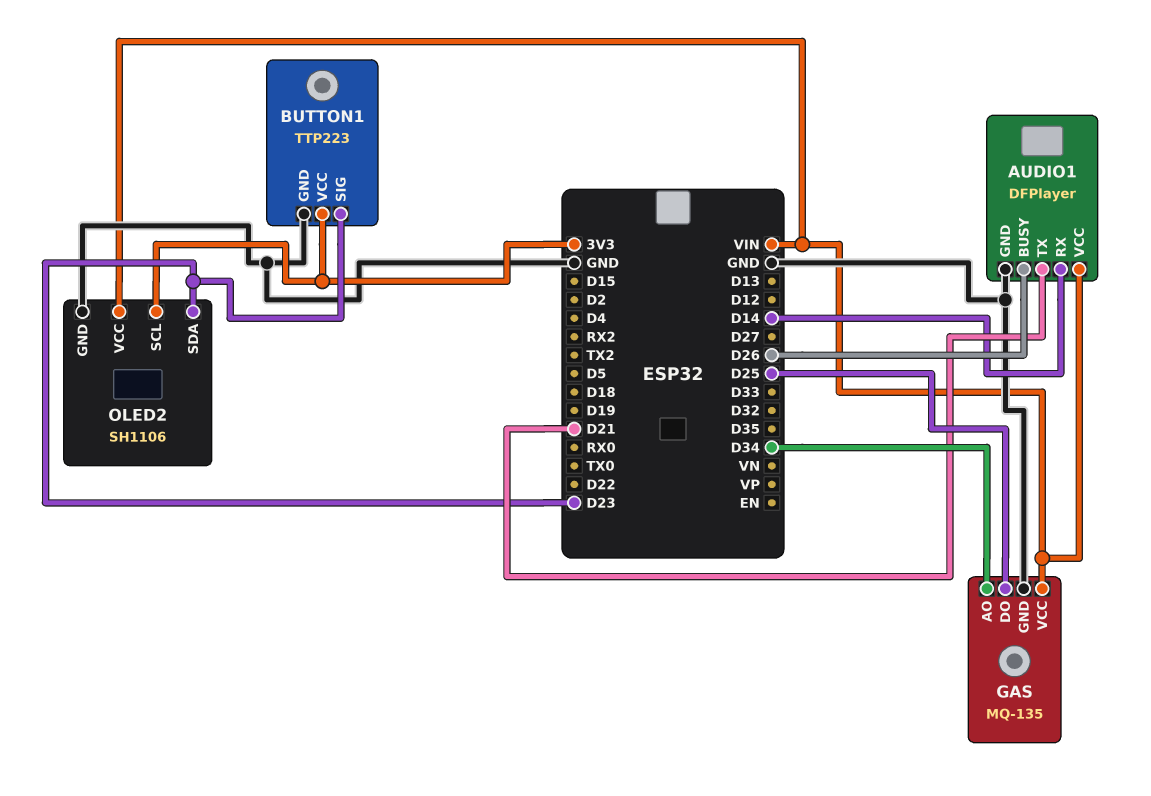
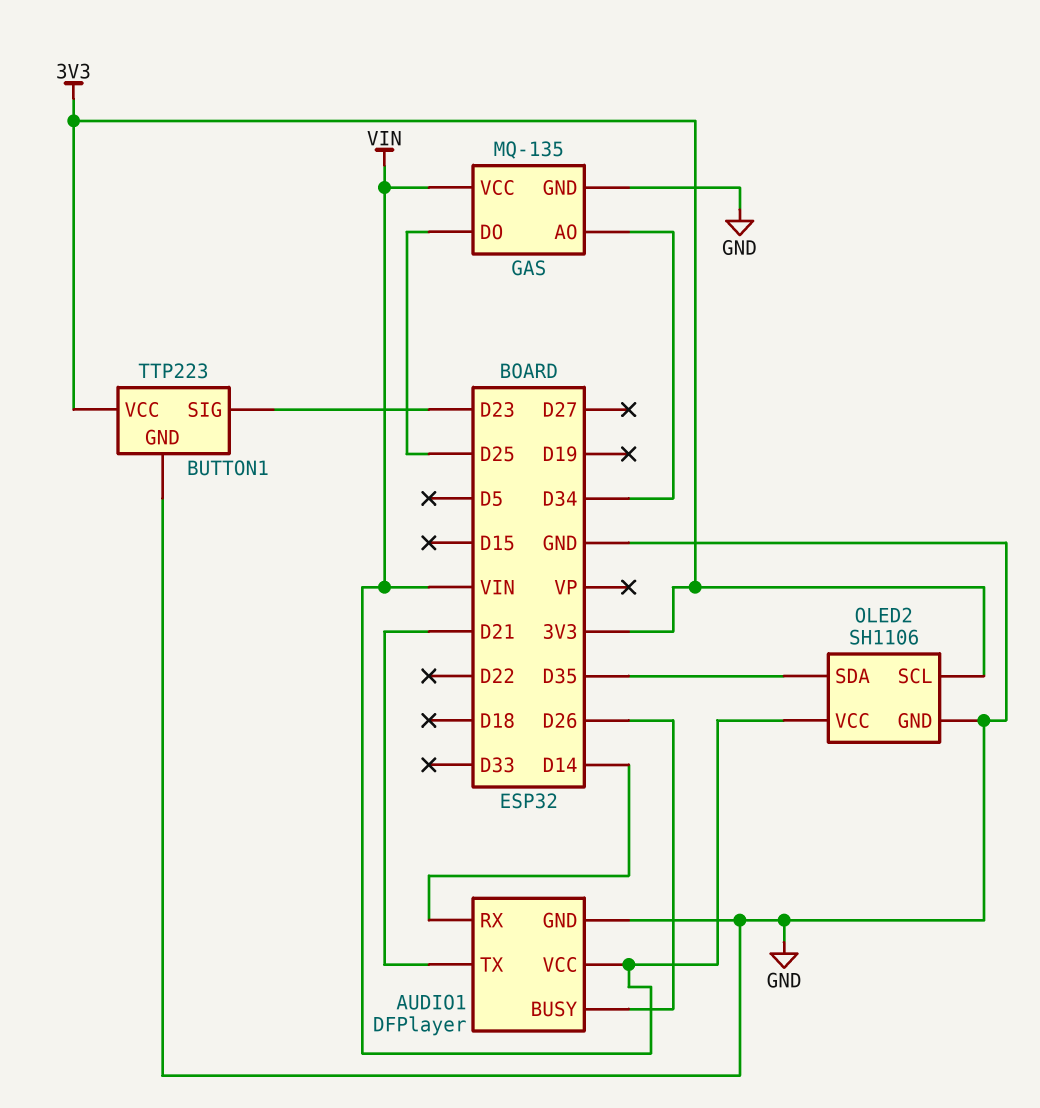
OLED2 pin SDA: D23 -> D35

